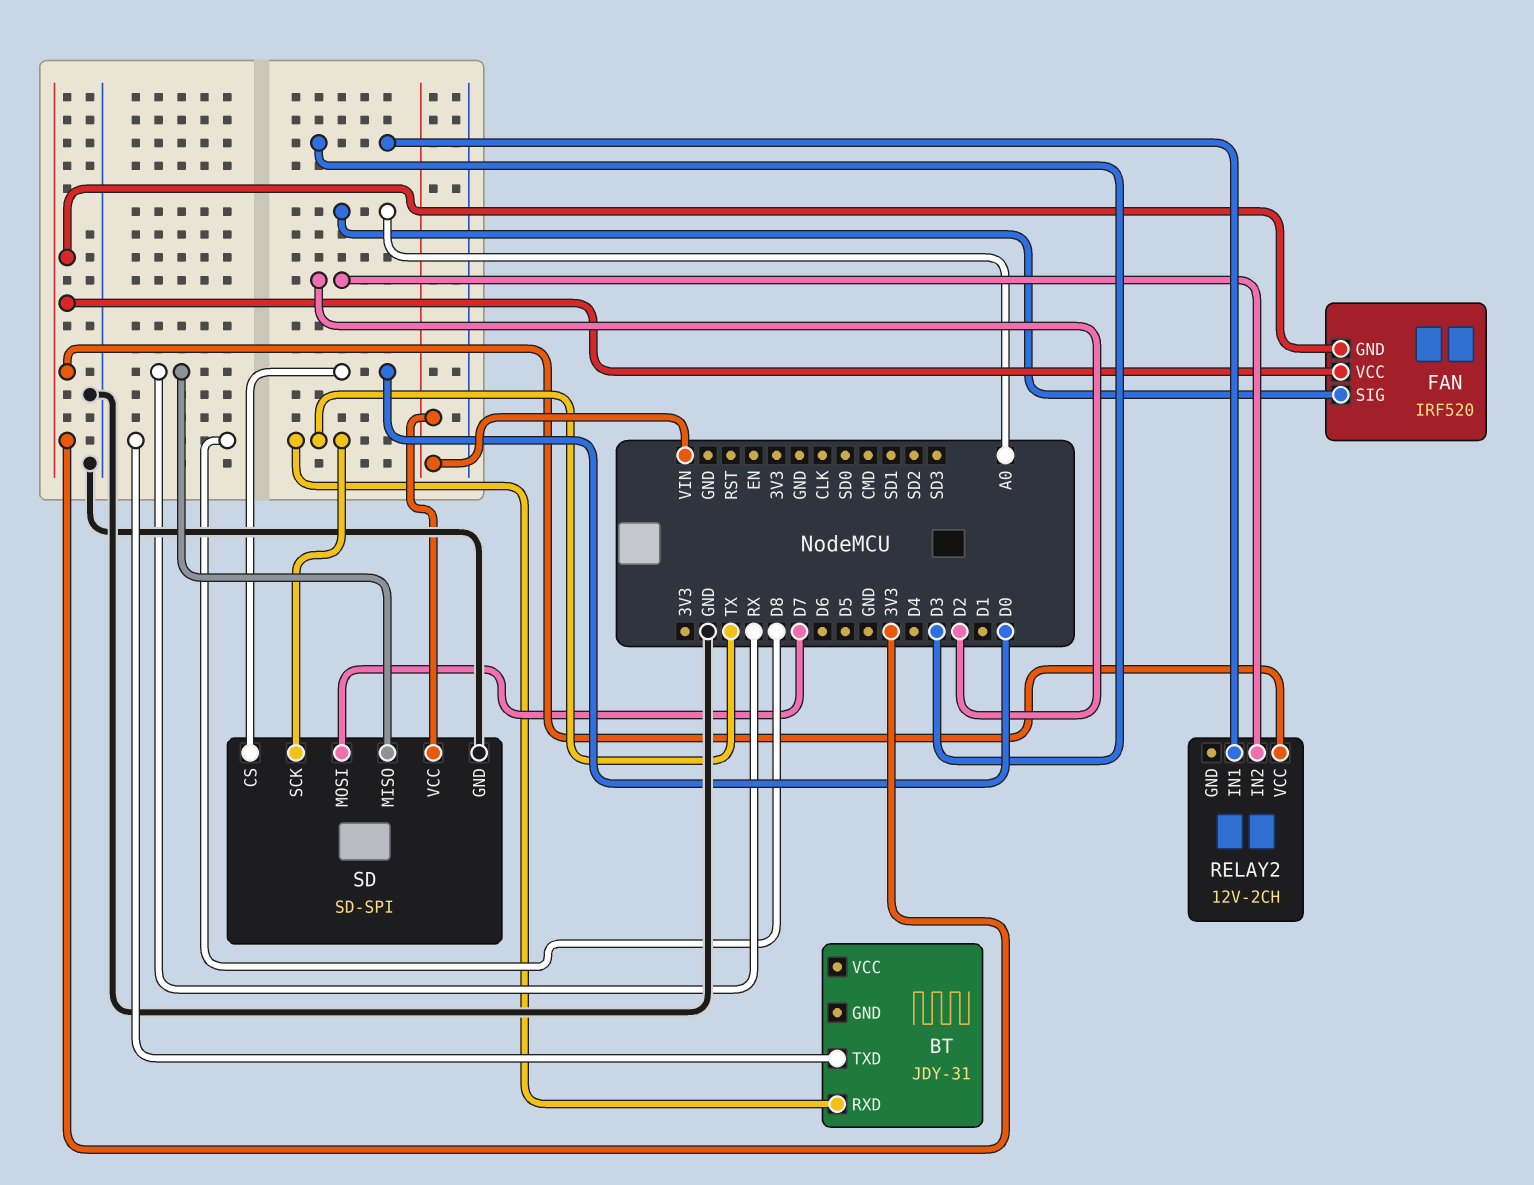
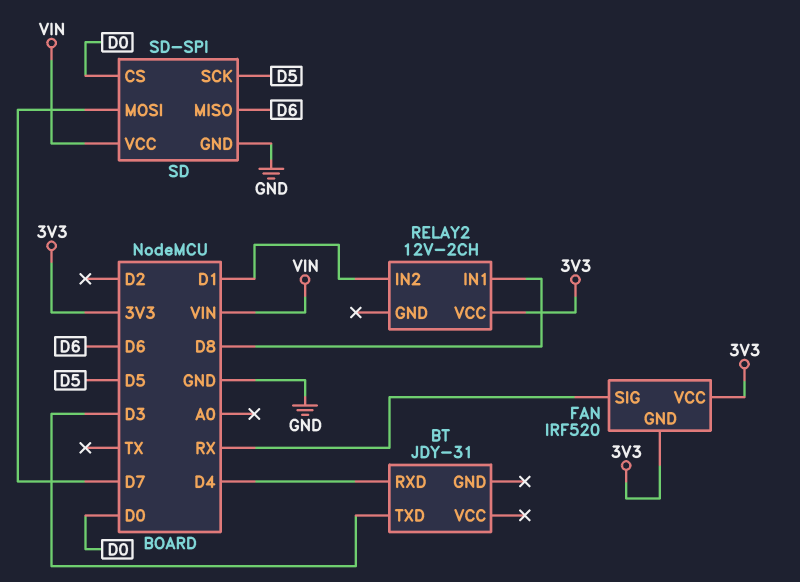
BT pin RXD: TX -> D4
BT pin TXD: D8 -> D3
FAN pin SIG: A0 -> RX
RELAY2 pin IN1: D3 -> D8
RELAY2 pin IN2: D2 -> D1
SD pin MISO: RX -> D6
SD pin SCK: TX -> D5

